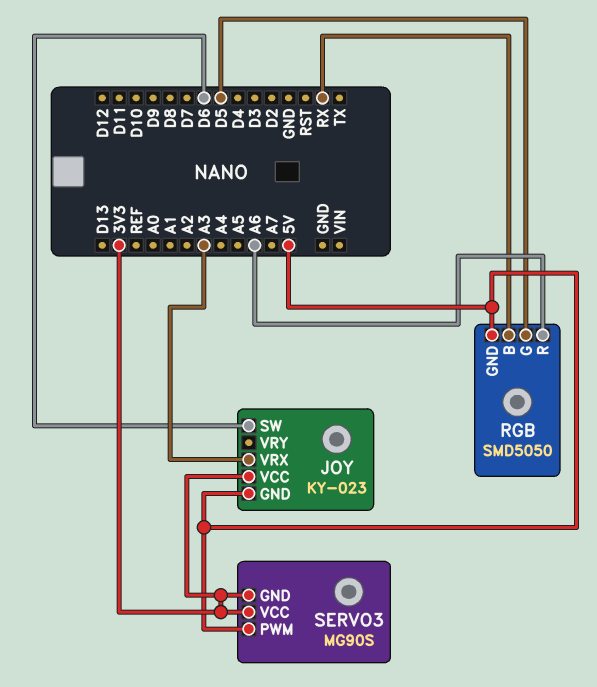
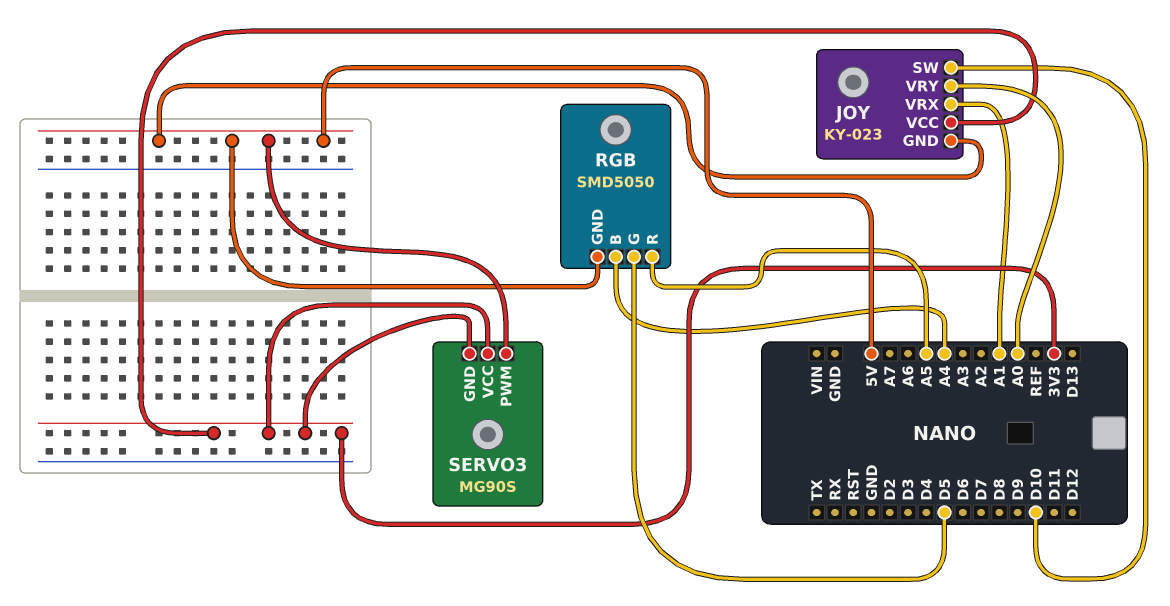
JOY pin SW: D6 -> D10
JOY pin VRX: A3 -> A1
JOY pin VRY: none -> A0
RGB pin B: RX -> A4
RGB pin R: A6 -> A5

